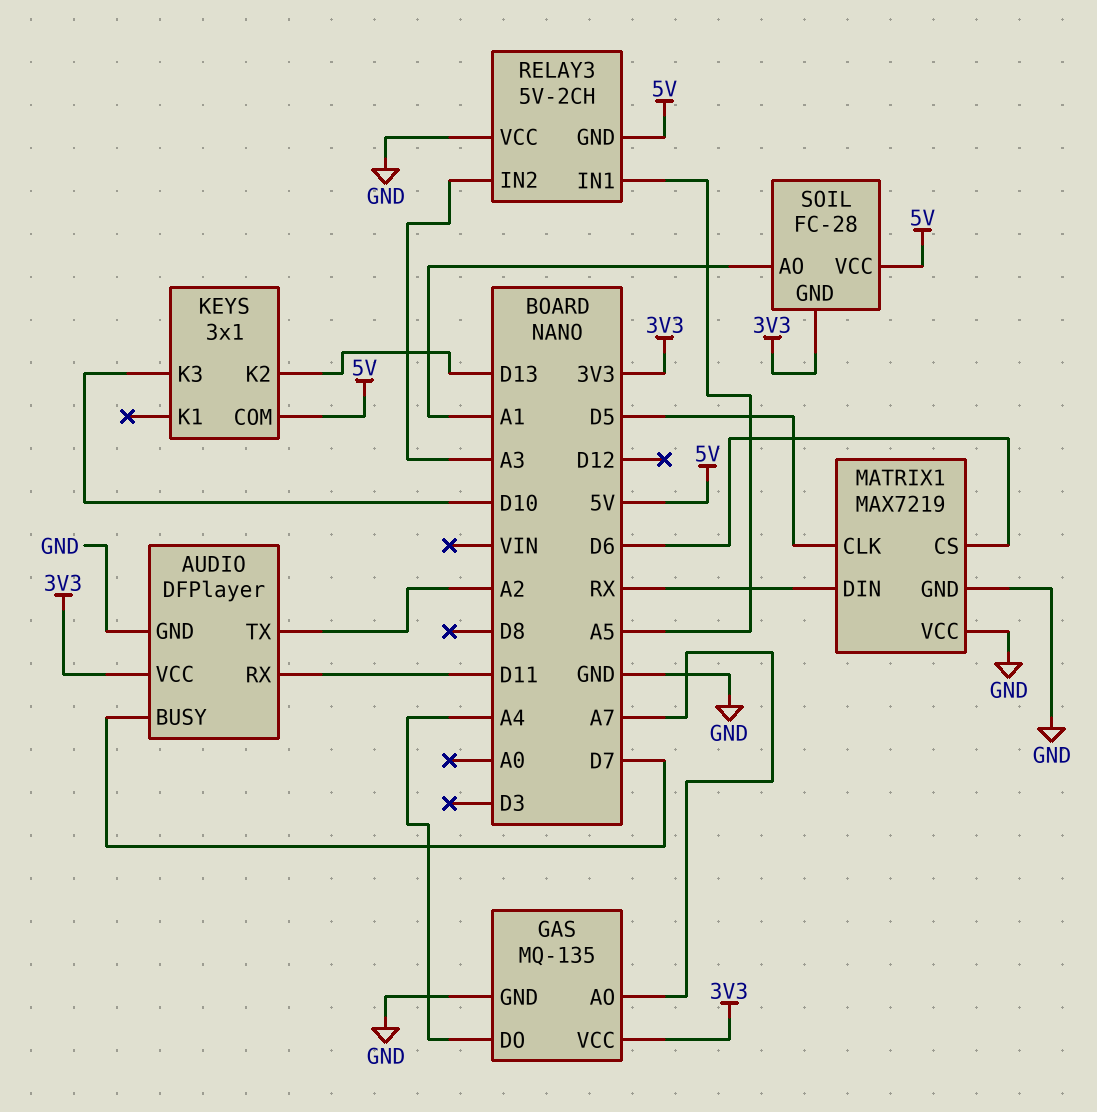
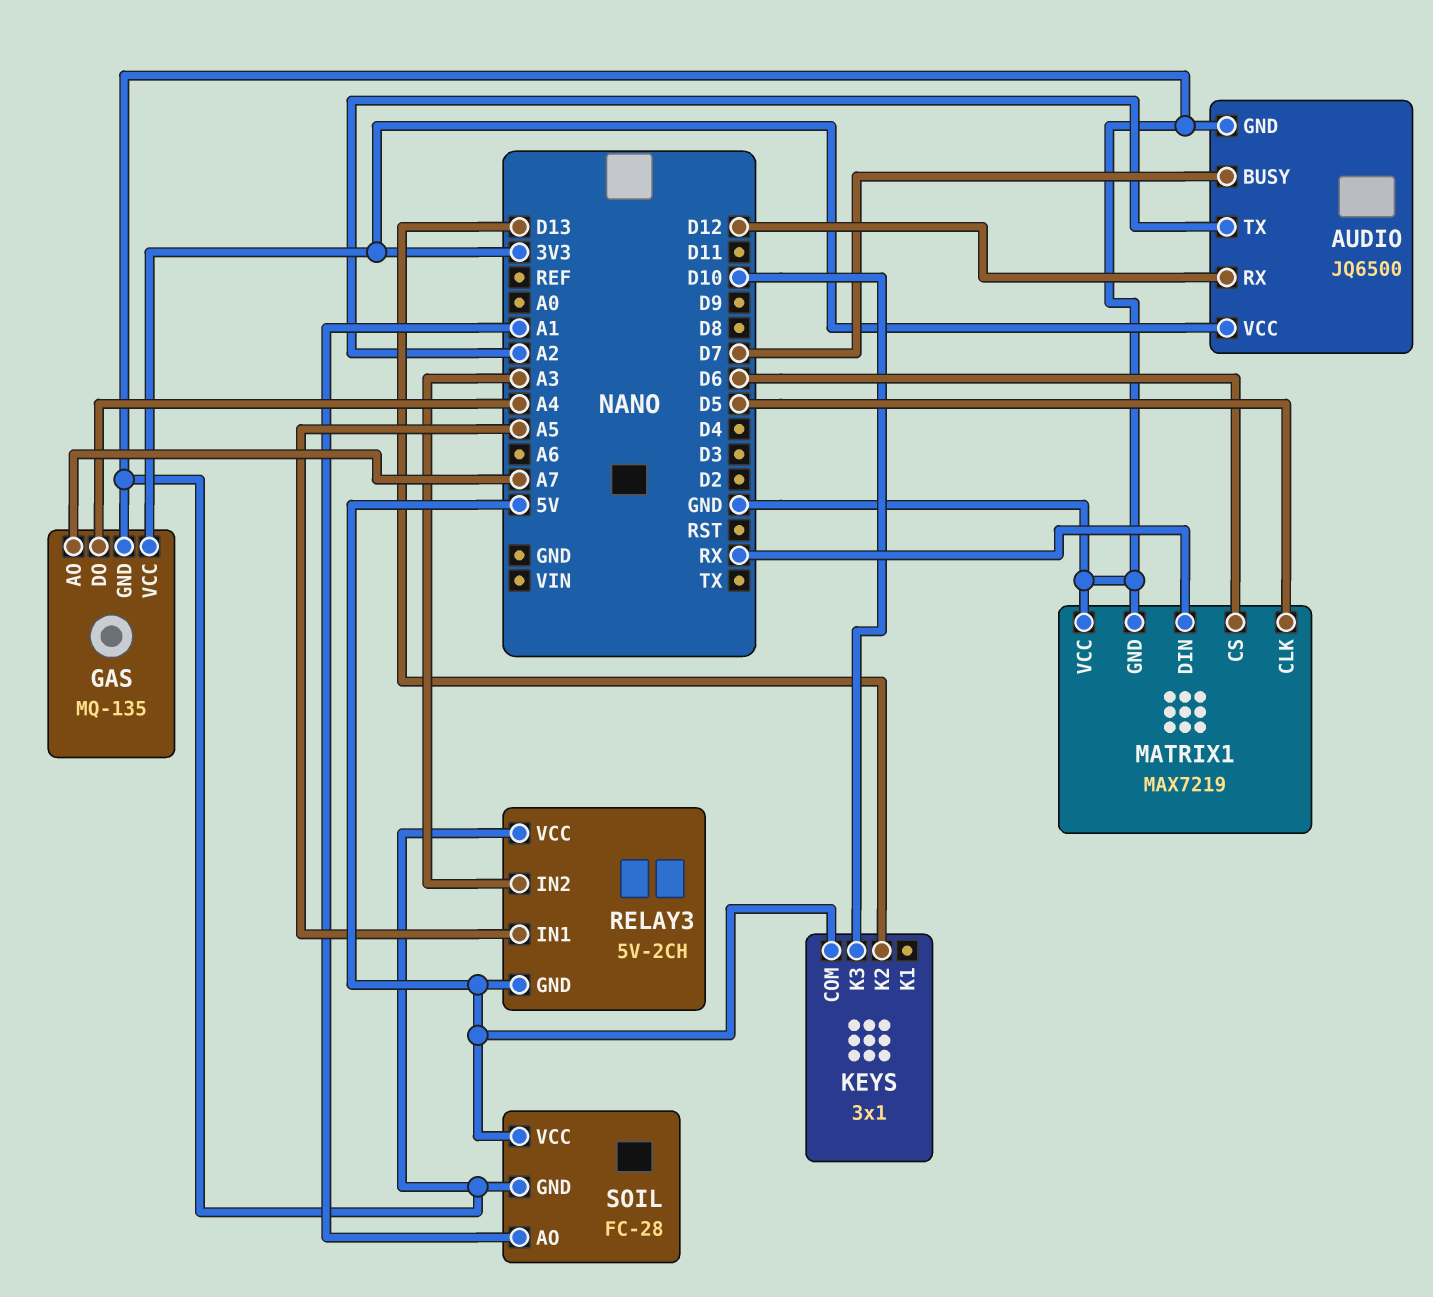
AUDIO: DFPlayer -> JQ6500
AUDIO pin RX: D11 -> D12
SOIL pin GND: 3V3 -> GND

